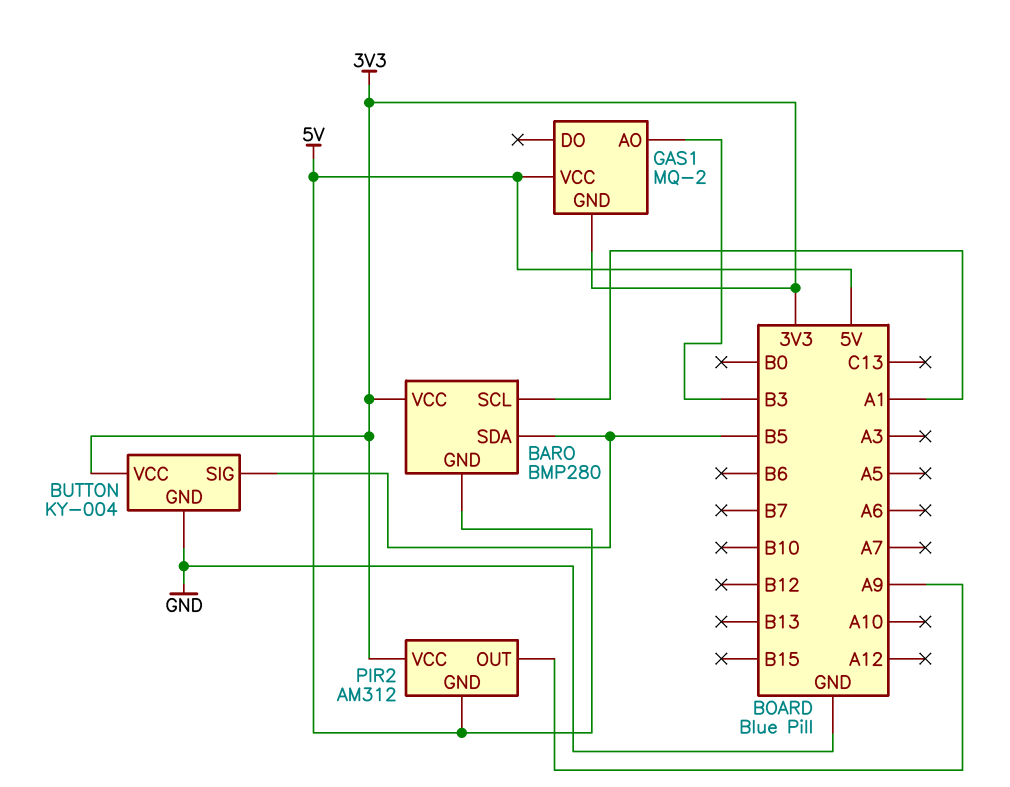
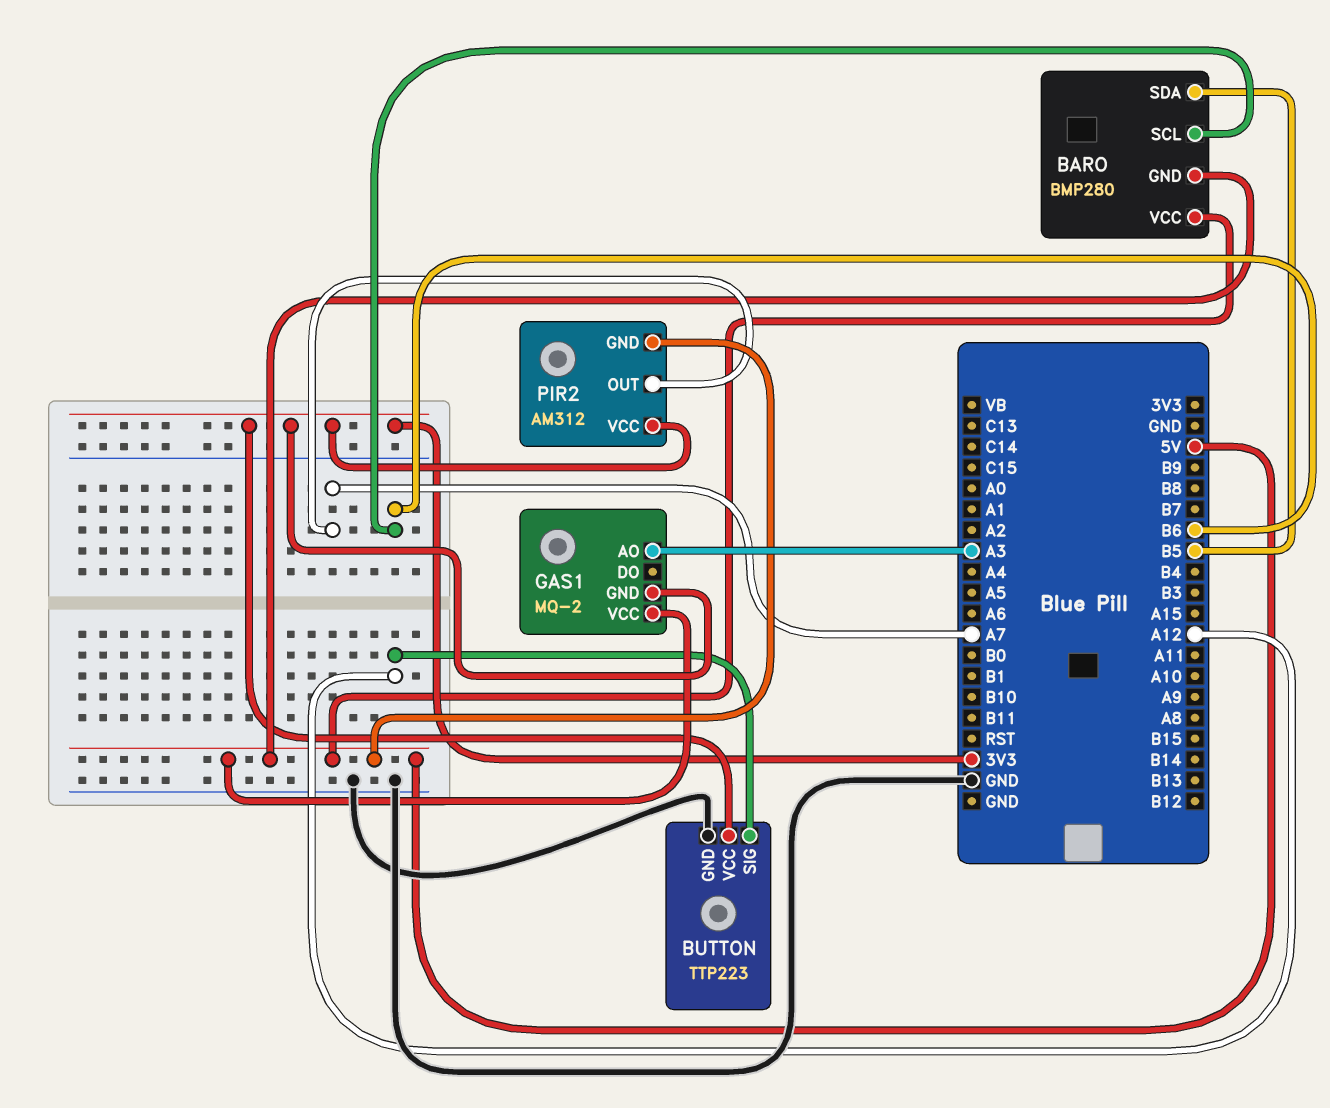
BARO pin SCL: A1 -> B6
BARO pin VCC: 3V3 -> 5V
BUTTON: KY-004 -> TTP223
BUTTON pin SIG: B5 -> A12
GAS1 pin AO: B3 -> A3
PIR2 pin OUT: A9 -> A7

